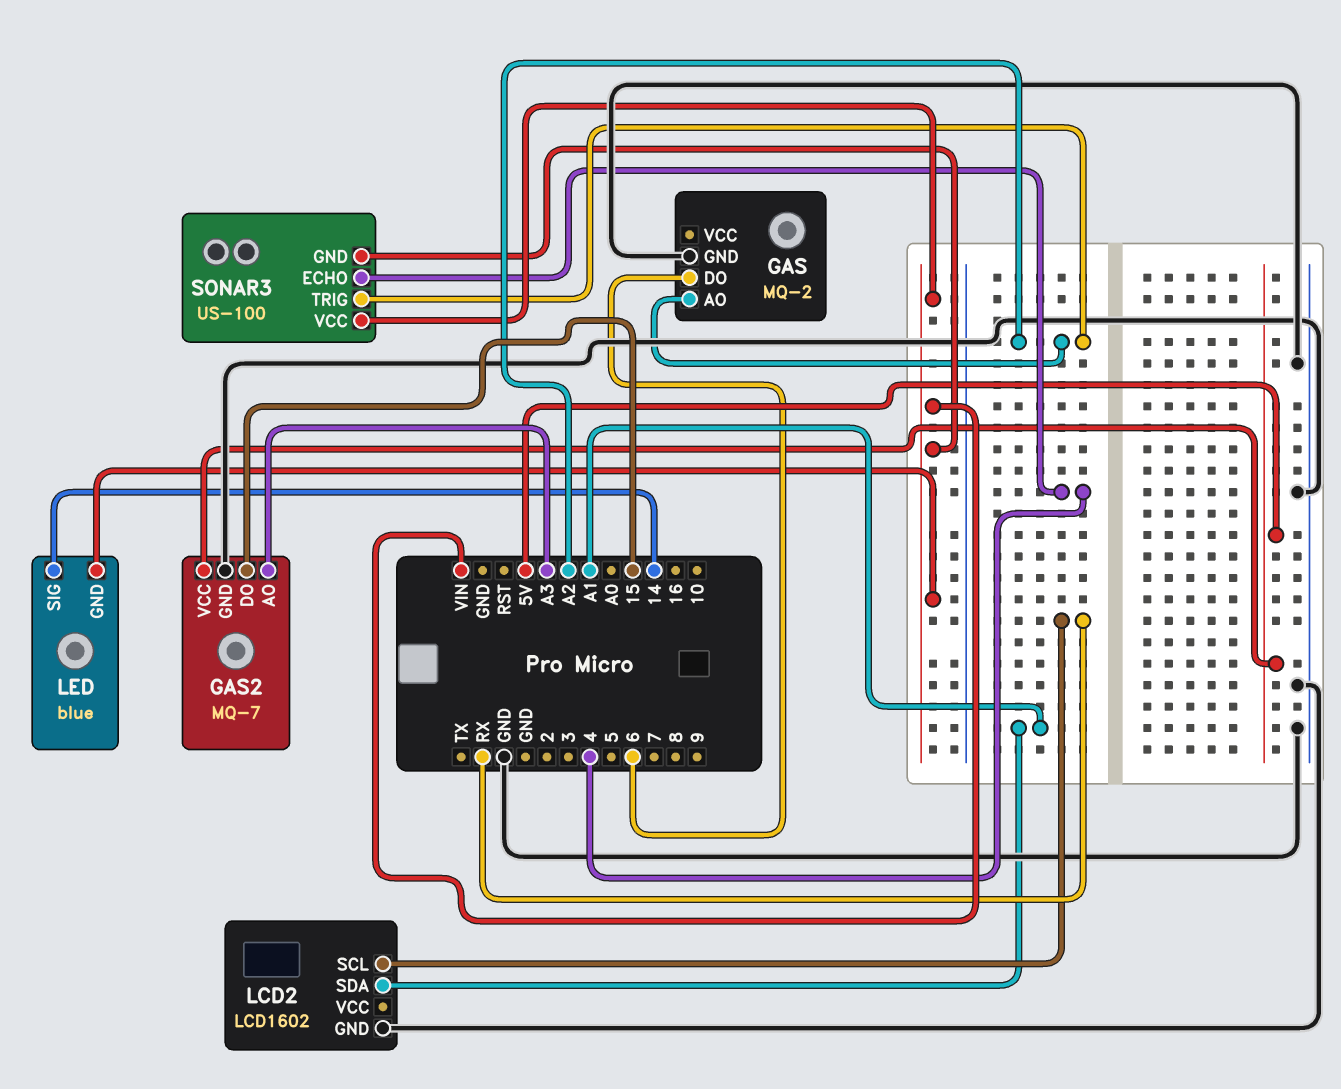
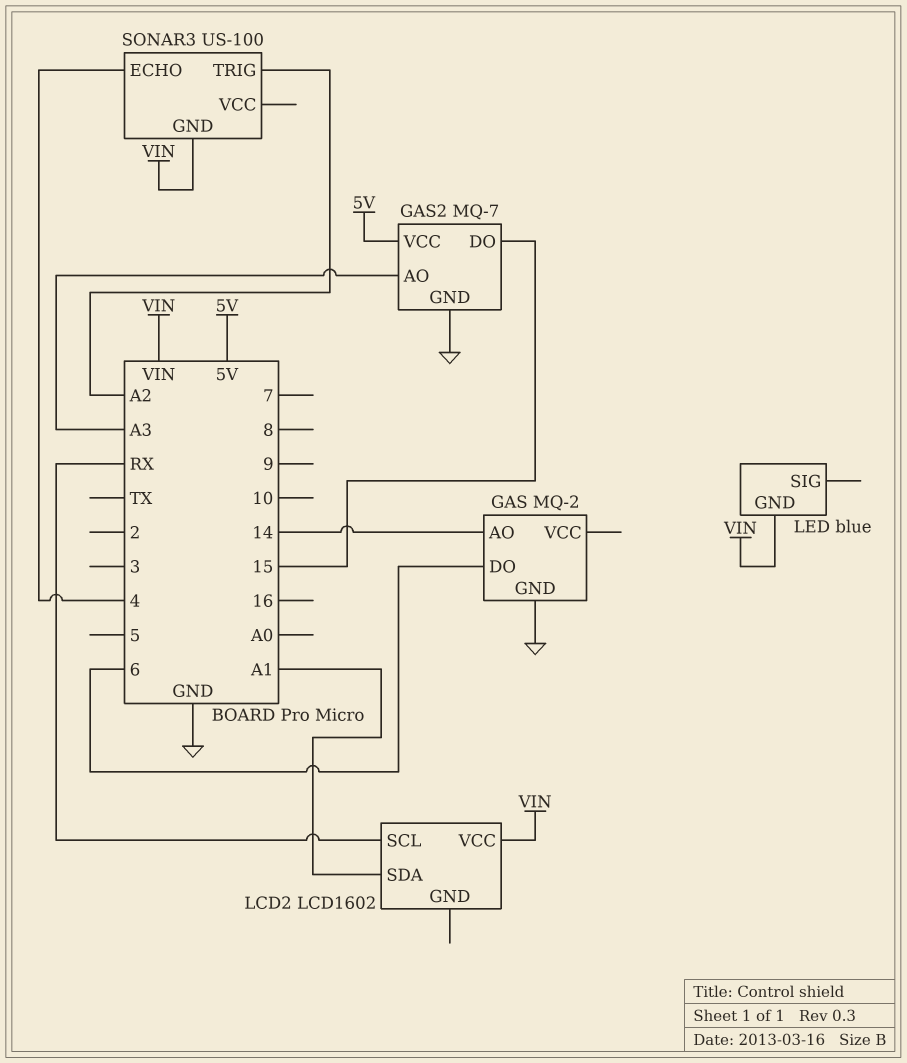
GAS pin AO: A2 -> 14
LCD2 pin GND: GND -> none
LCD2 pin VCC: none -> VIN
LED pin SIG: 14 -> none
SONAR3 pin VCC: VIN -> none

